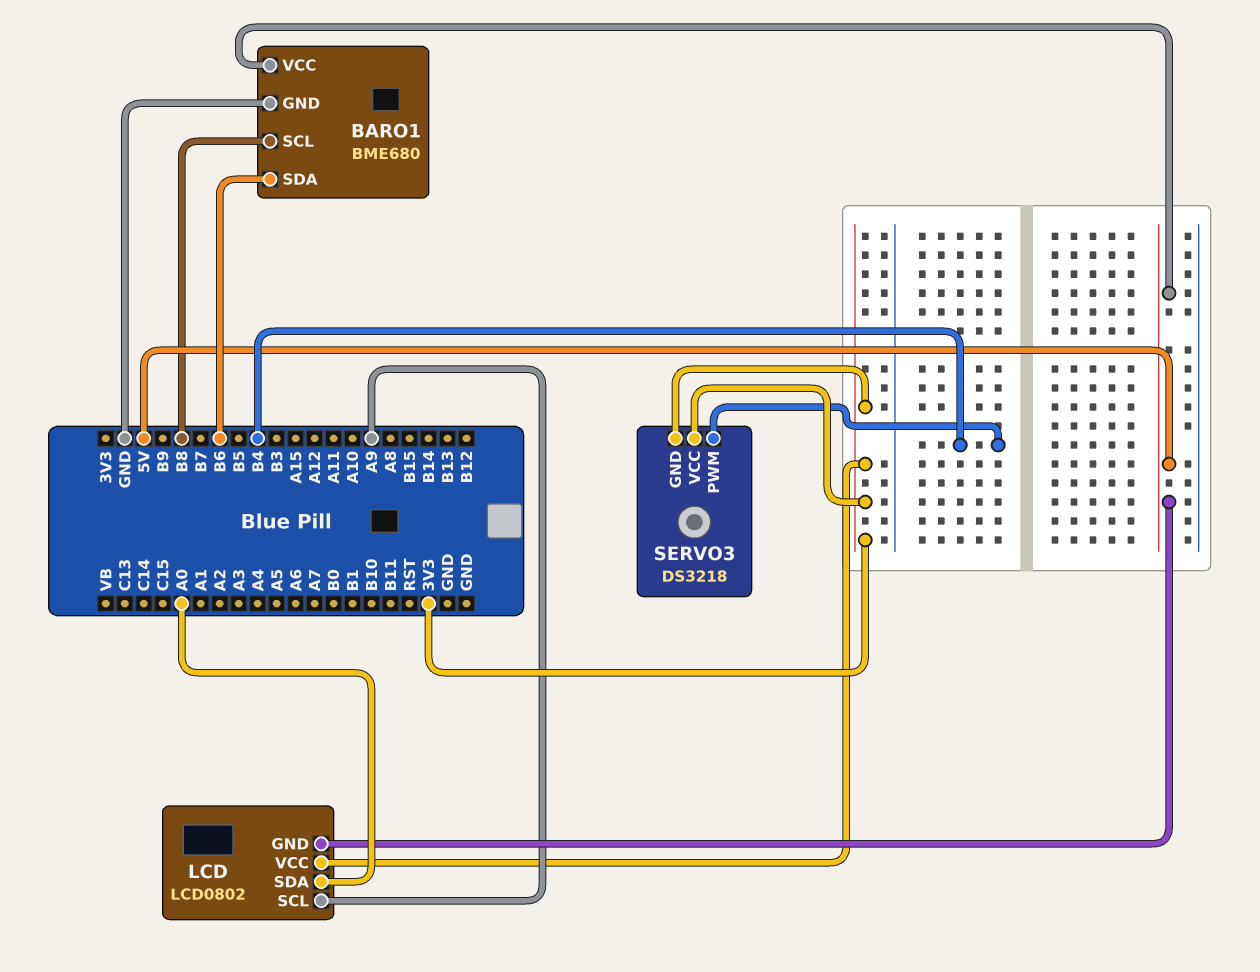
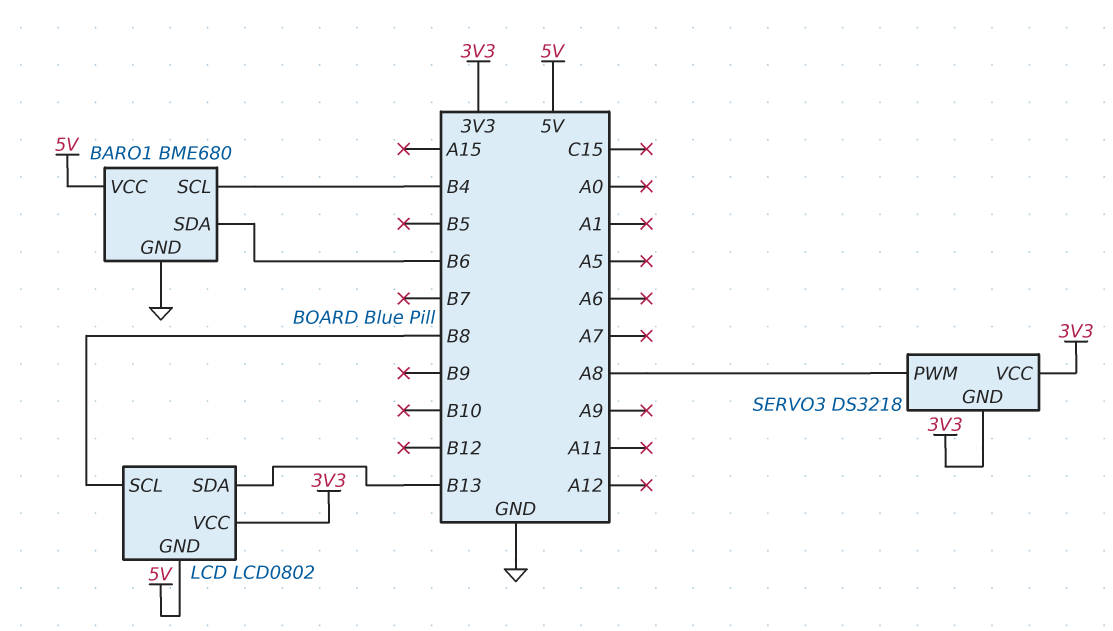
BARO1 pin SCL: B8 -> B4
LCD pin SCL: A9 -> B8
LCD pin SDA: A0 -> B13
SERVO3 pin PWM: B4 -> A8

